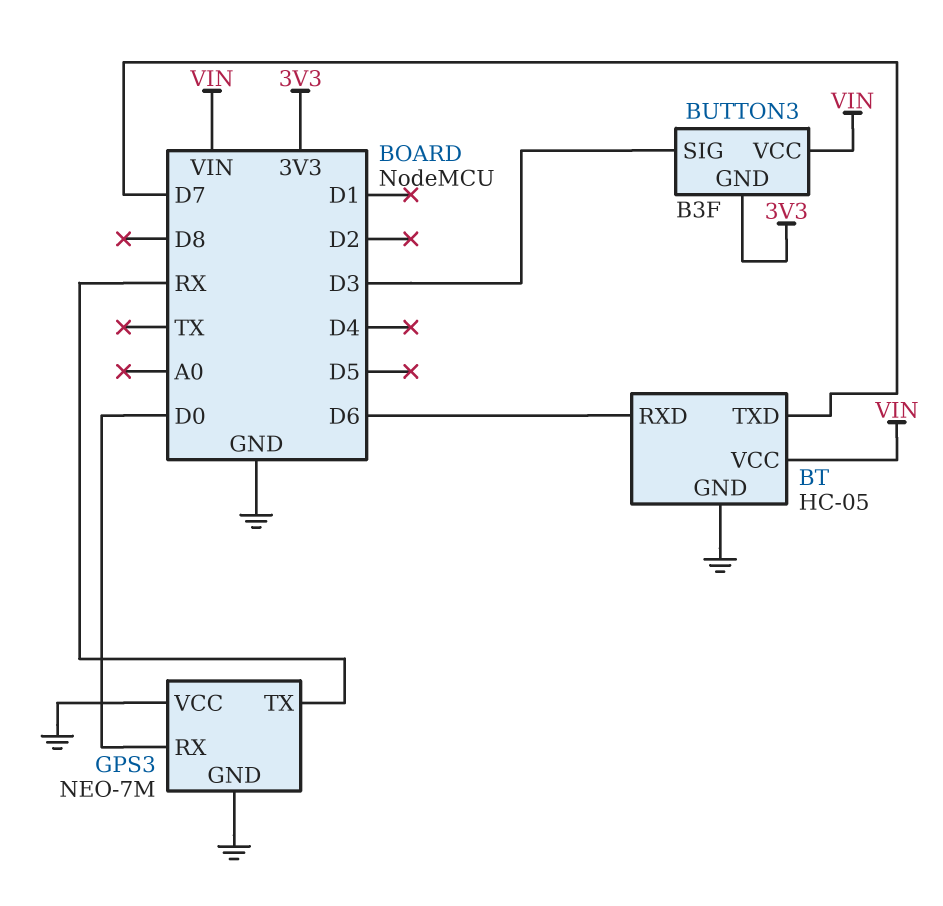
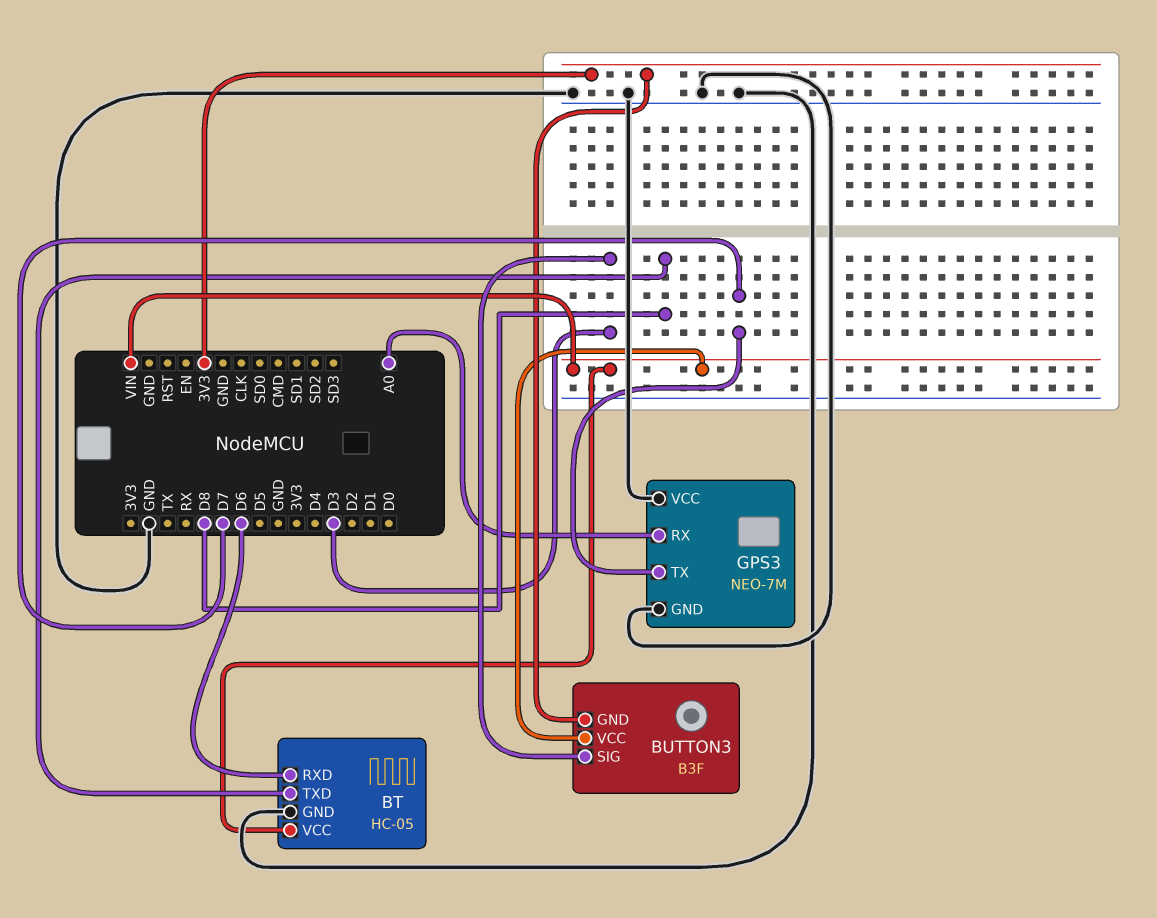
BT pin TXD: D7 -> D8
GPS3 pin RX: D0 -> A0
GPS3 pin TX: RX -> D7

